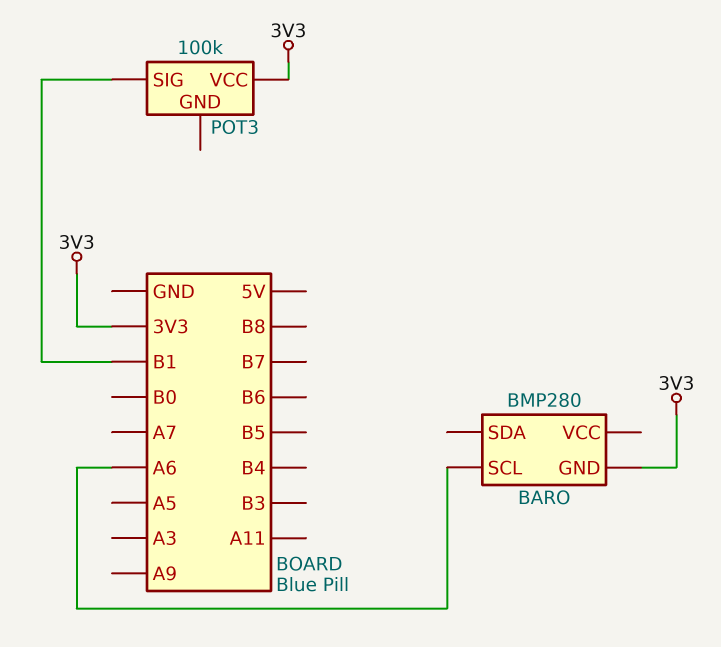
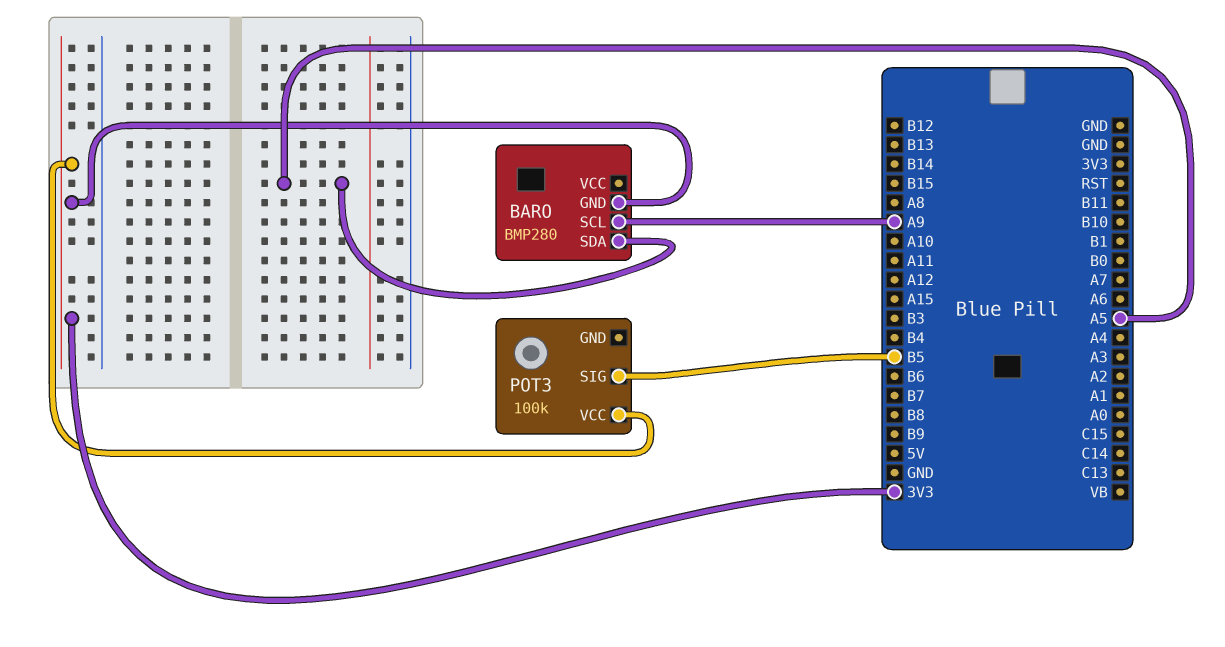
BARO pin SCL: A6 -> A9
BARO pin SDA: none -> A5
POT3 pin SIG: B1 -> B5

